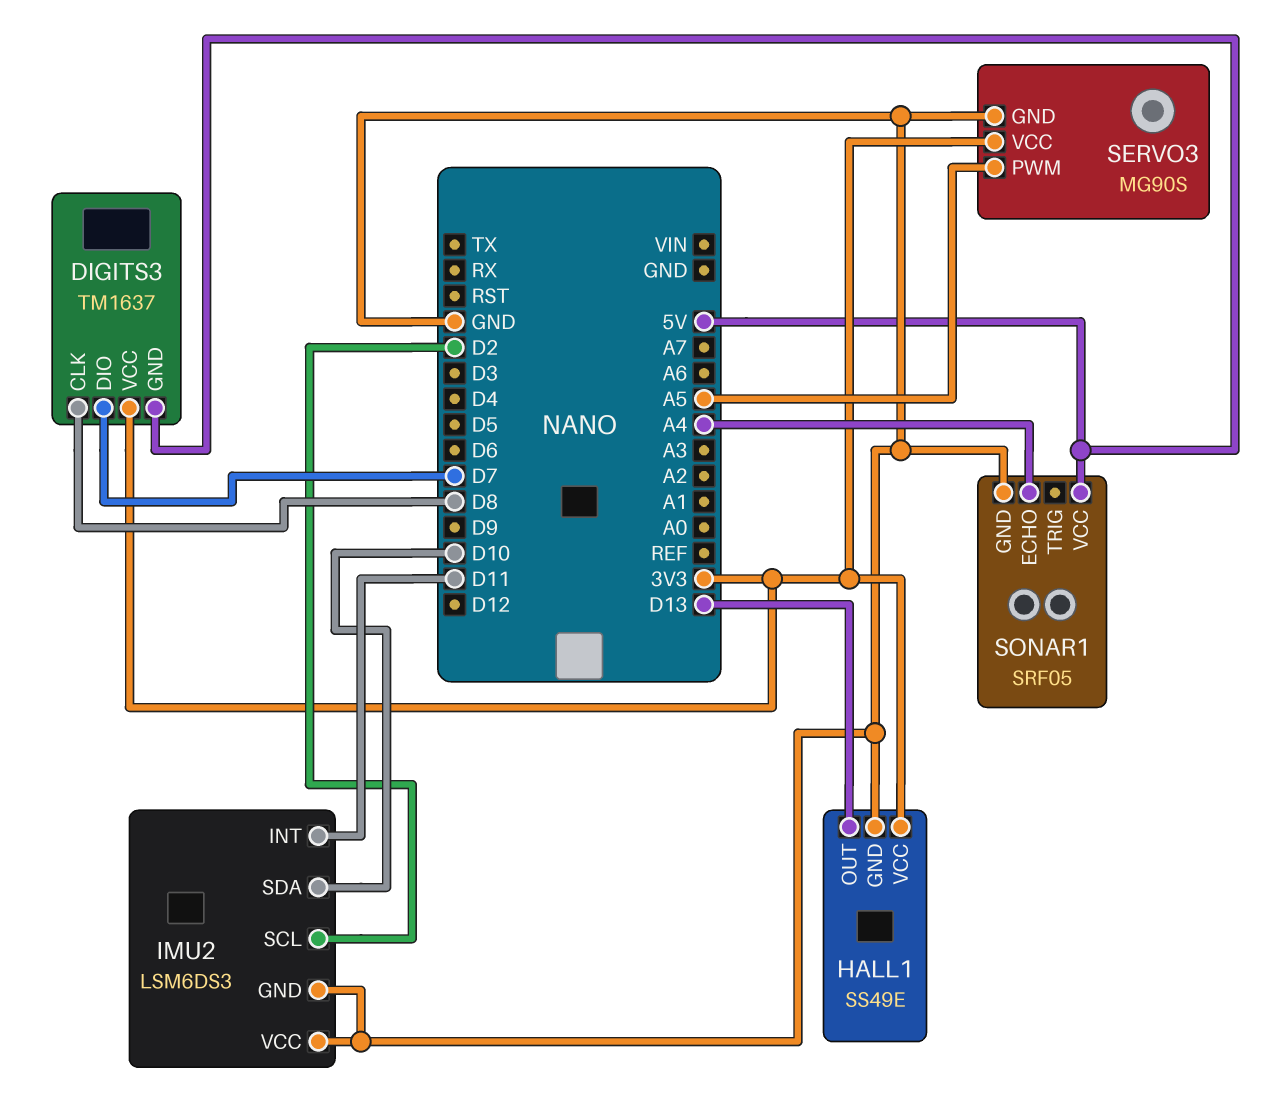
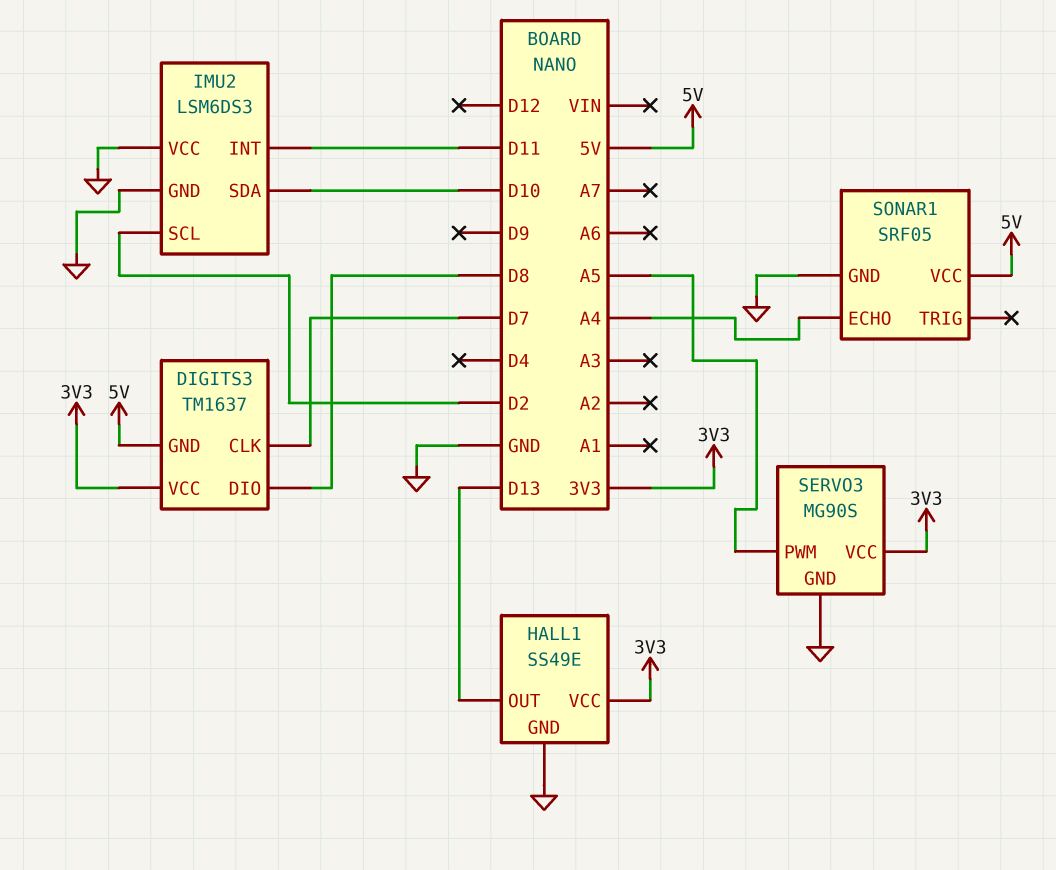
DIGITS3 pin CLK: D8 -> D7
DIGITS3 pin DIO: D7 -> D8

